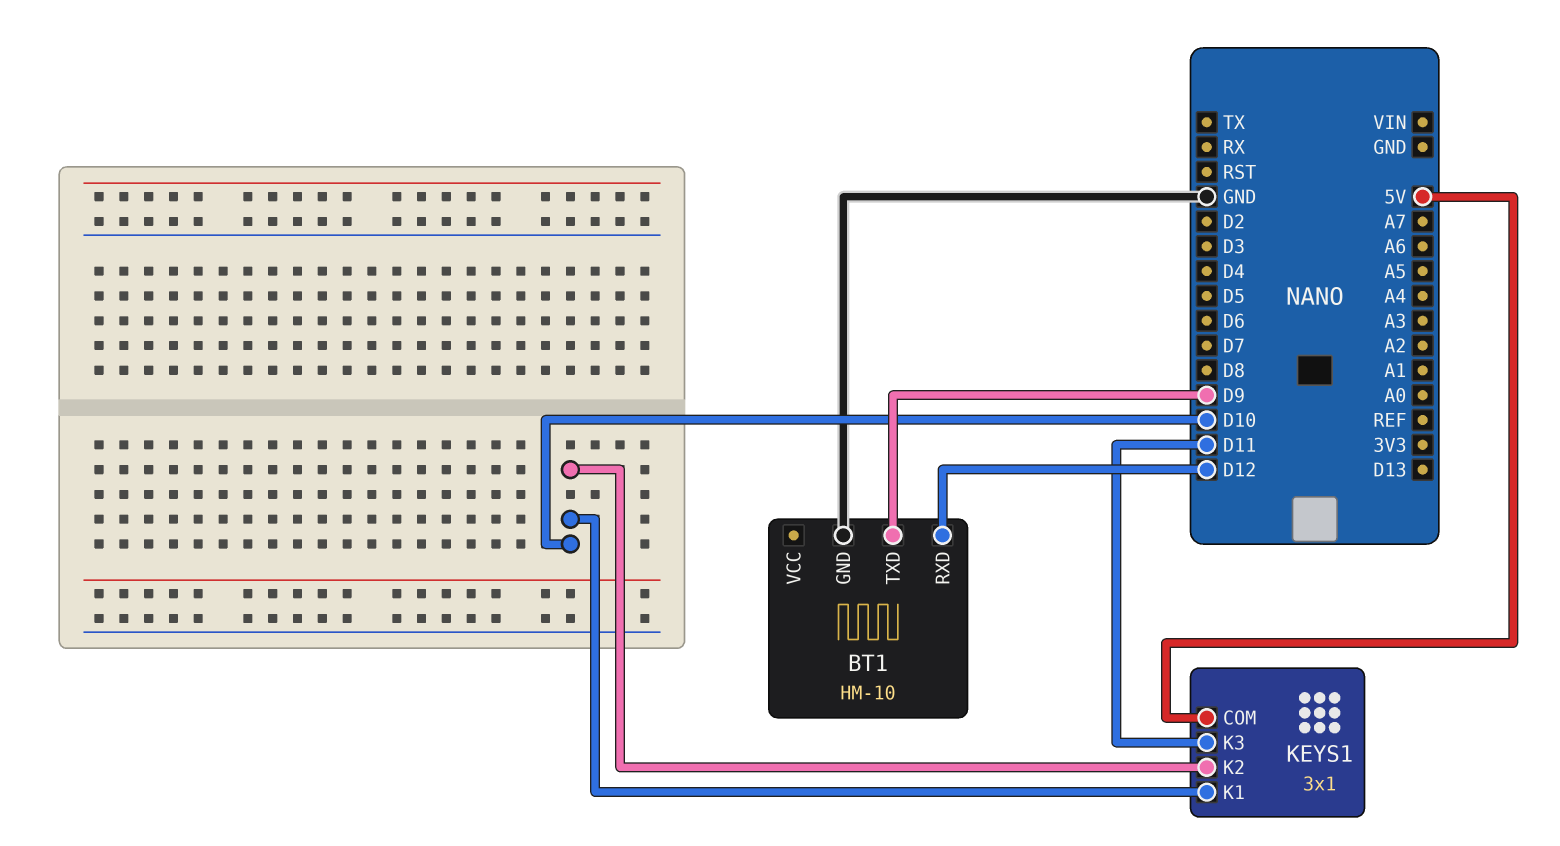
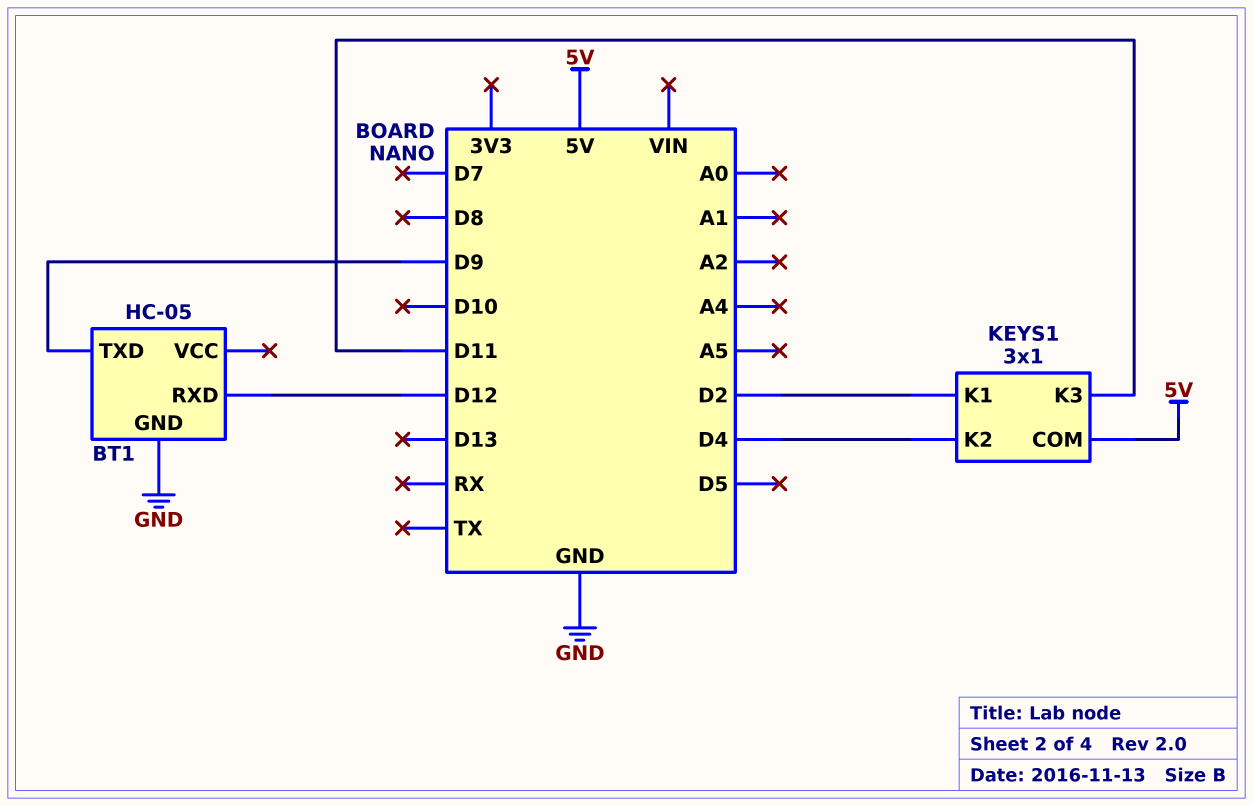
BT1: HM-10 -> HC-05
KEYS1 pin K1: D10 -> D2
KEYS1 pin K2: D10 -> D4

